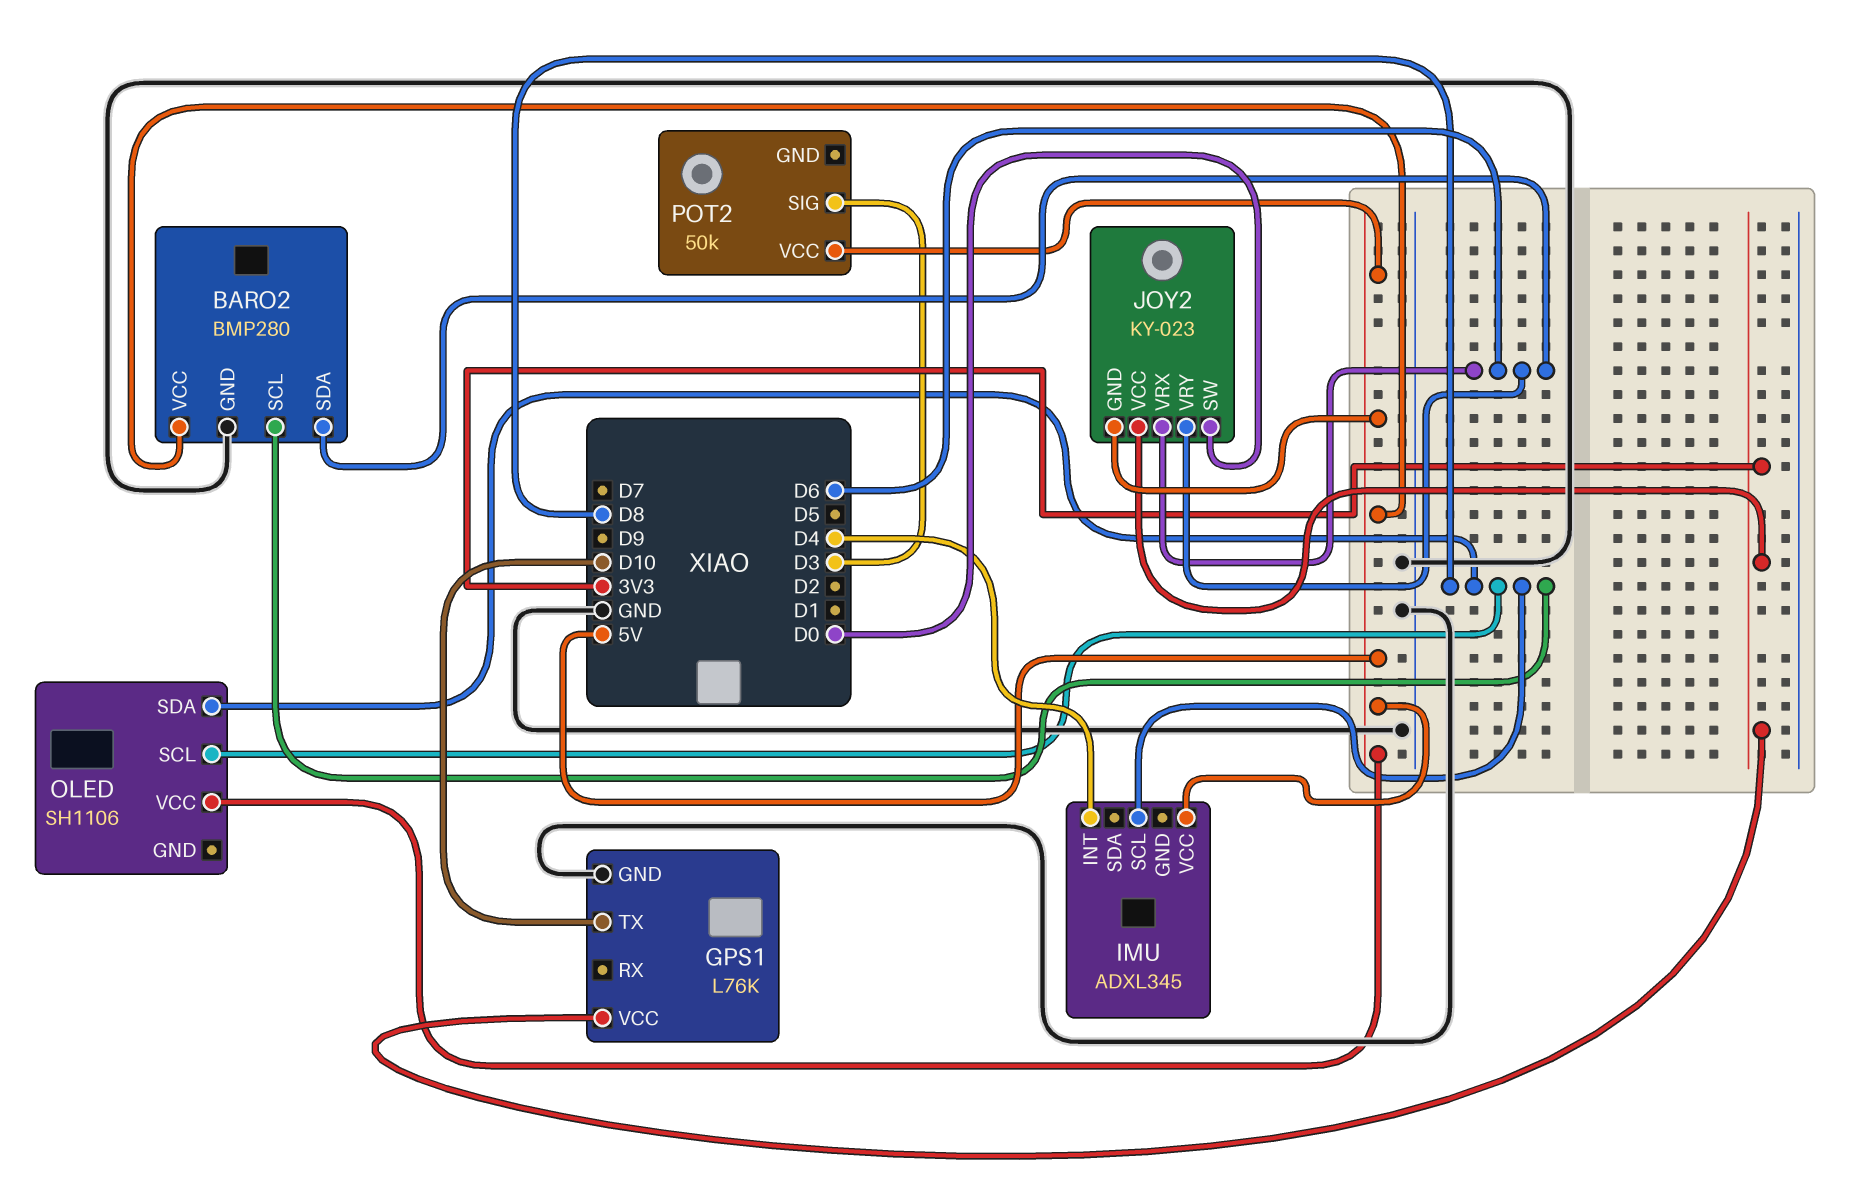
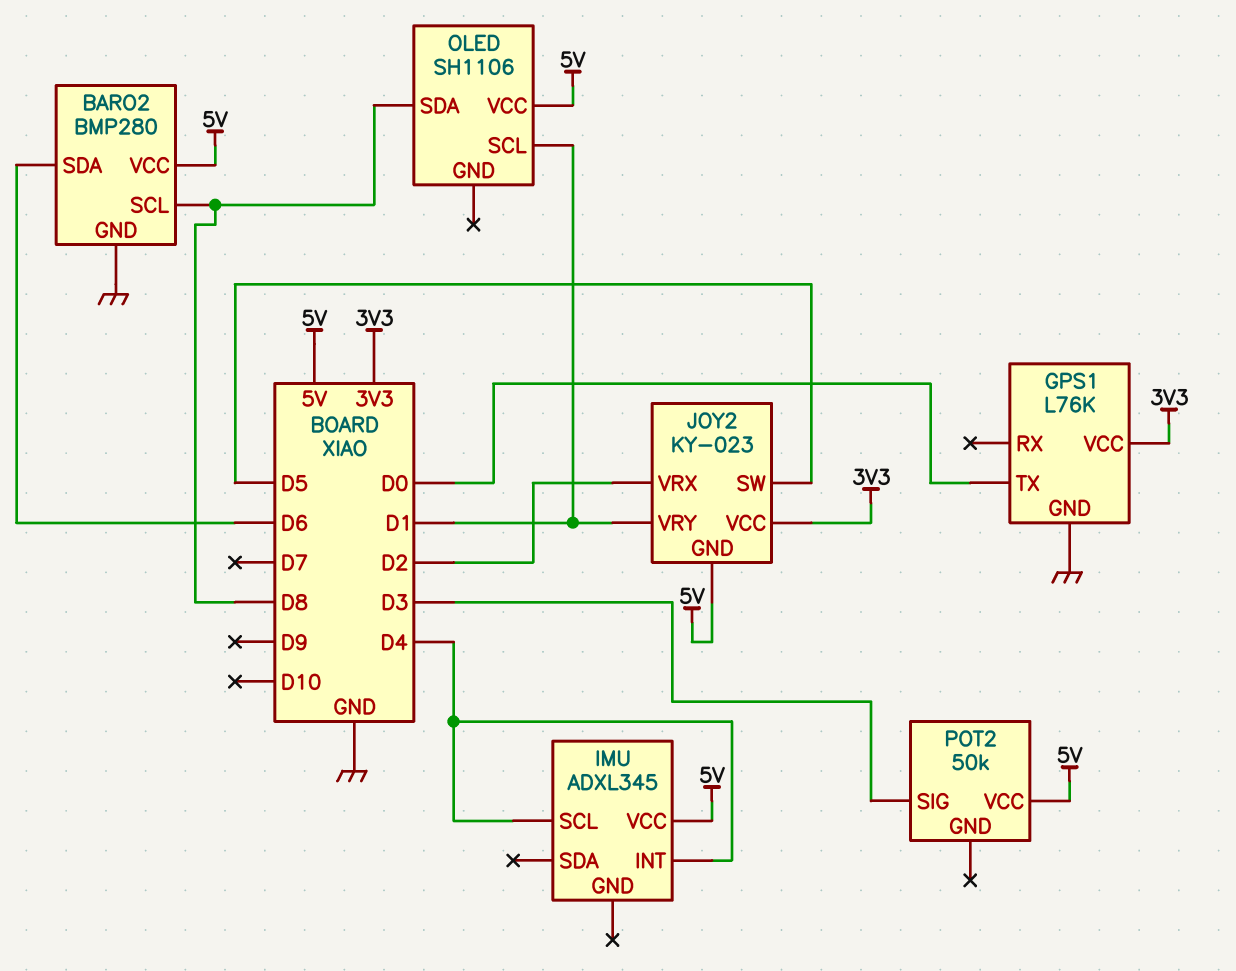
GPS1 pin TX: D10 -> D0
IMU pin SCL: D8 -> D4
JOY2 pin SW: D0 -> D5
JOY2 pin VRX: D6 -> D2
JOY2 pin VRY: D6 -> D1
OLED pin SCL: D8 -> D1

